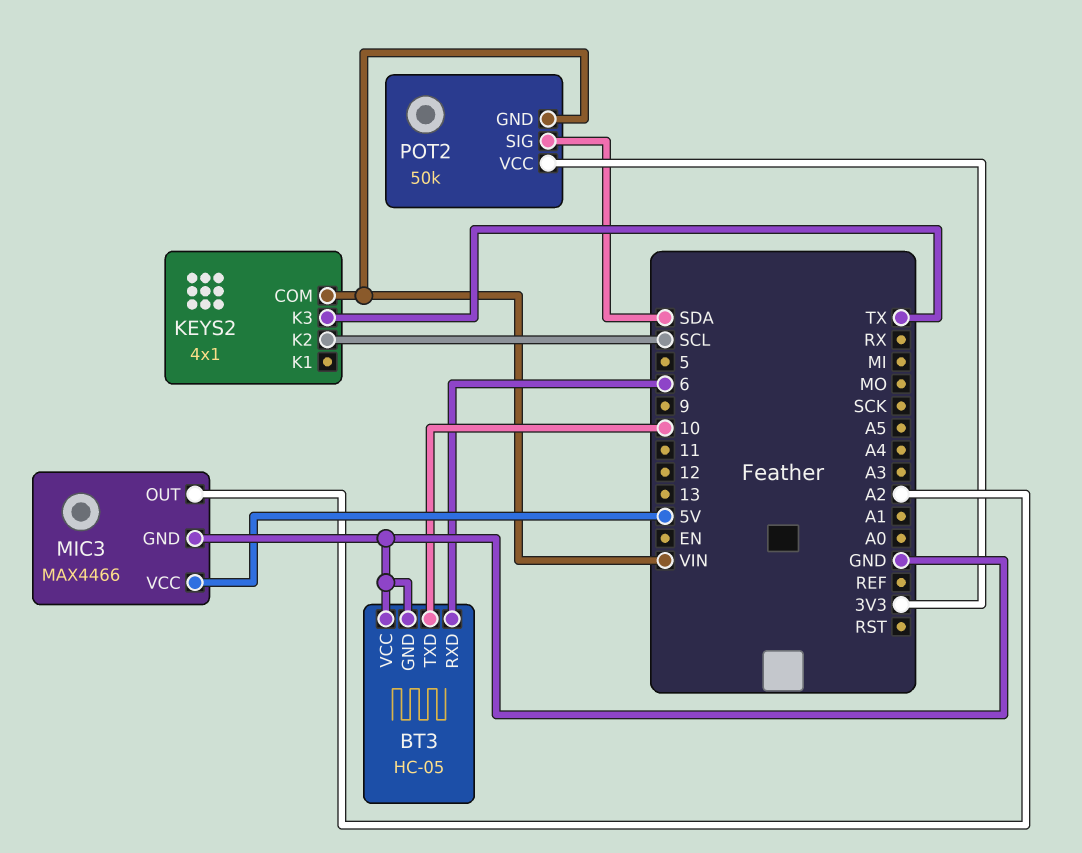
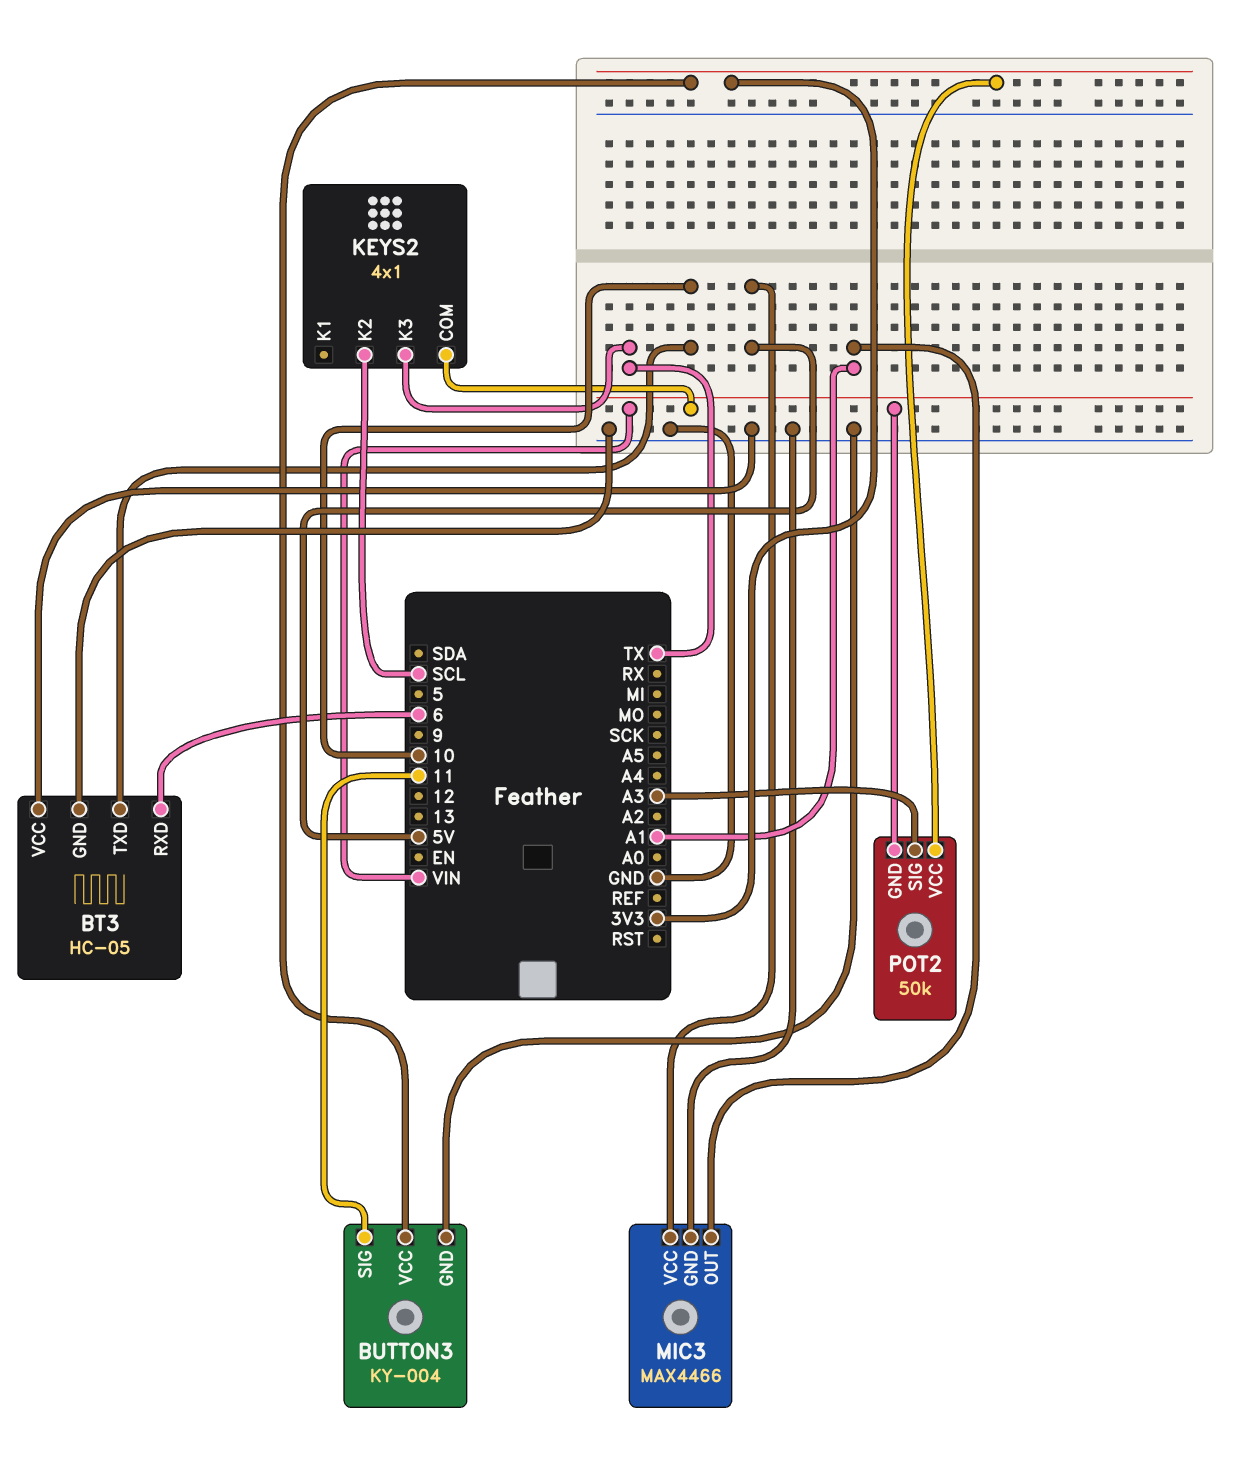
BUTTON3: none -> KY-004
BUTTON3 pin GND: none -> GND
BUTTON3 pin SIG: none -> 11
BUTTON3 pin VCC: none -> 3V3
MIC3 pin OUT: A2 -> A1
POT2 pin SIG: SDA -> A3

